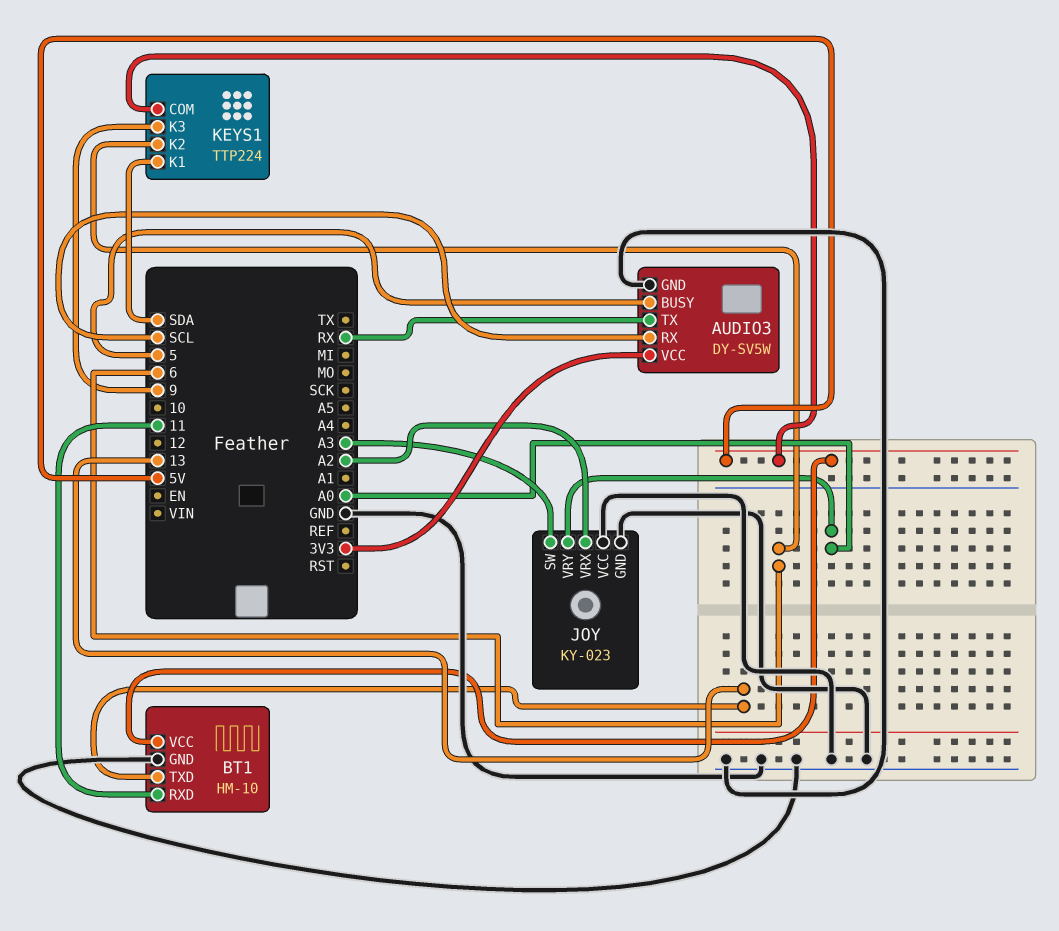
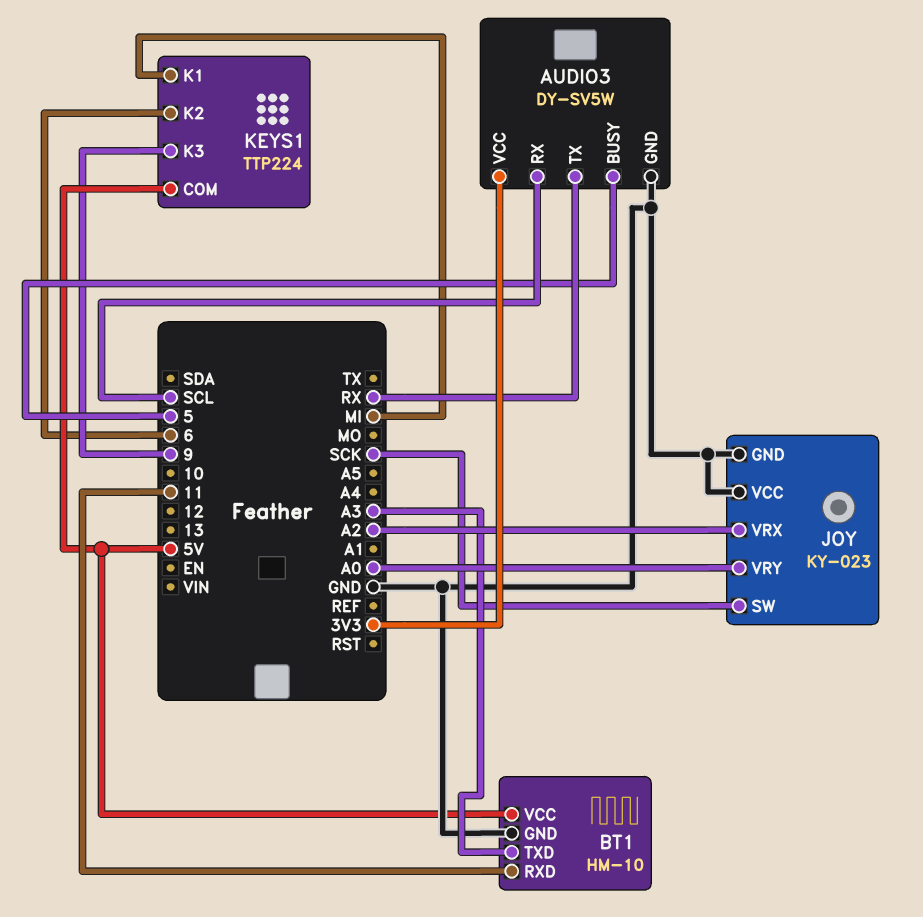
BT1 pin TXD: 13 -> A3
JOY pin SW: A3 -> SCK
KEYS1 pin K1: SDA -> MI

